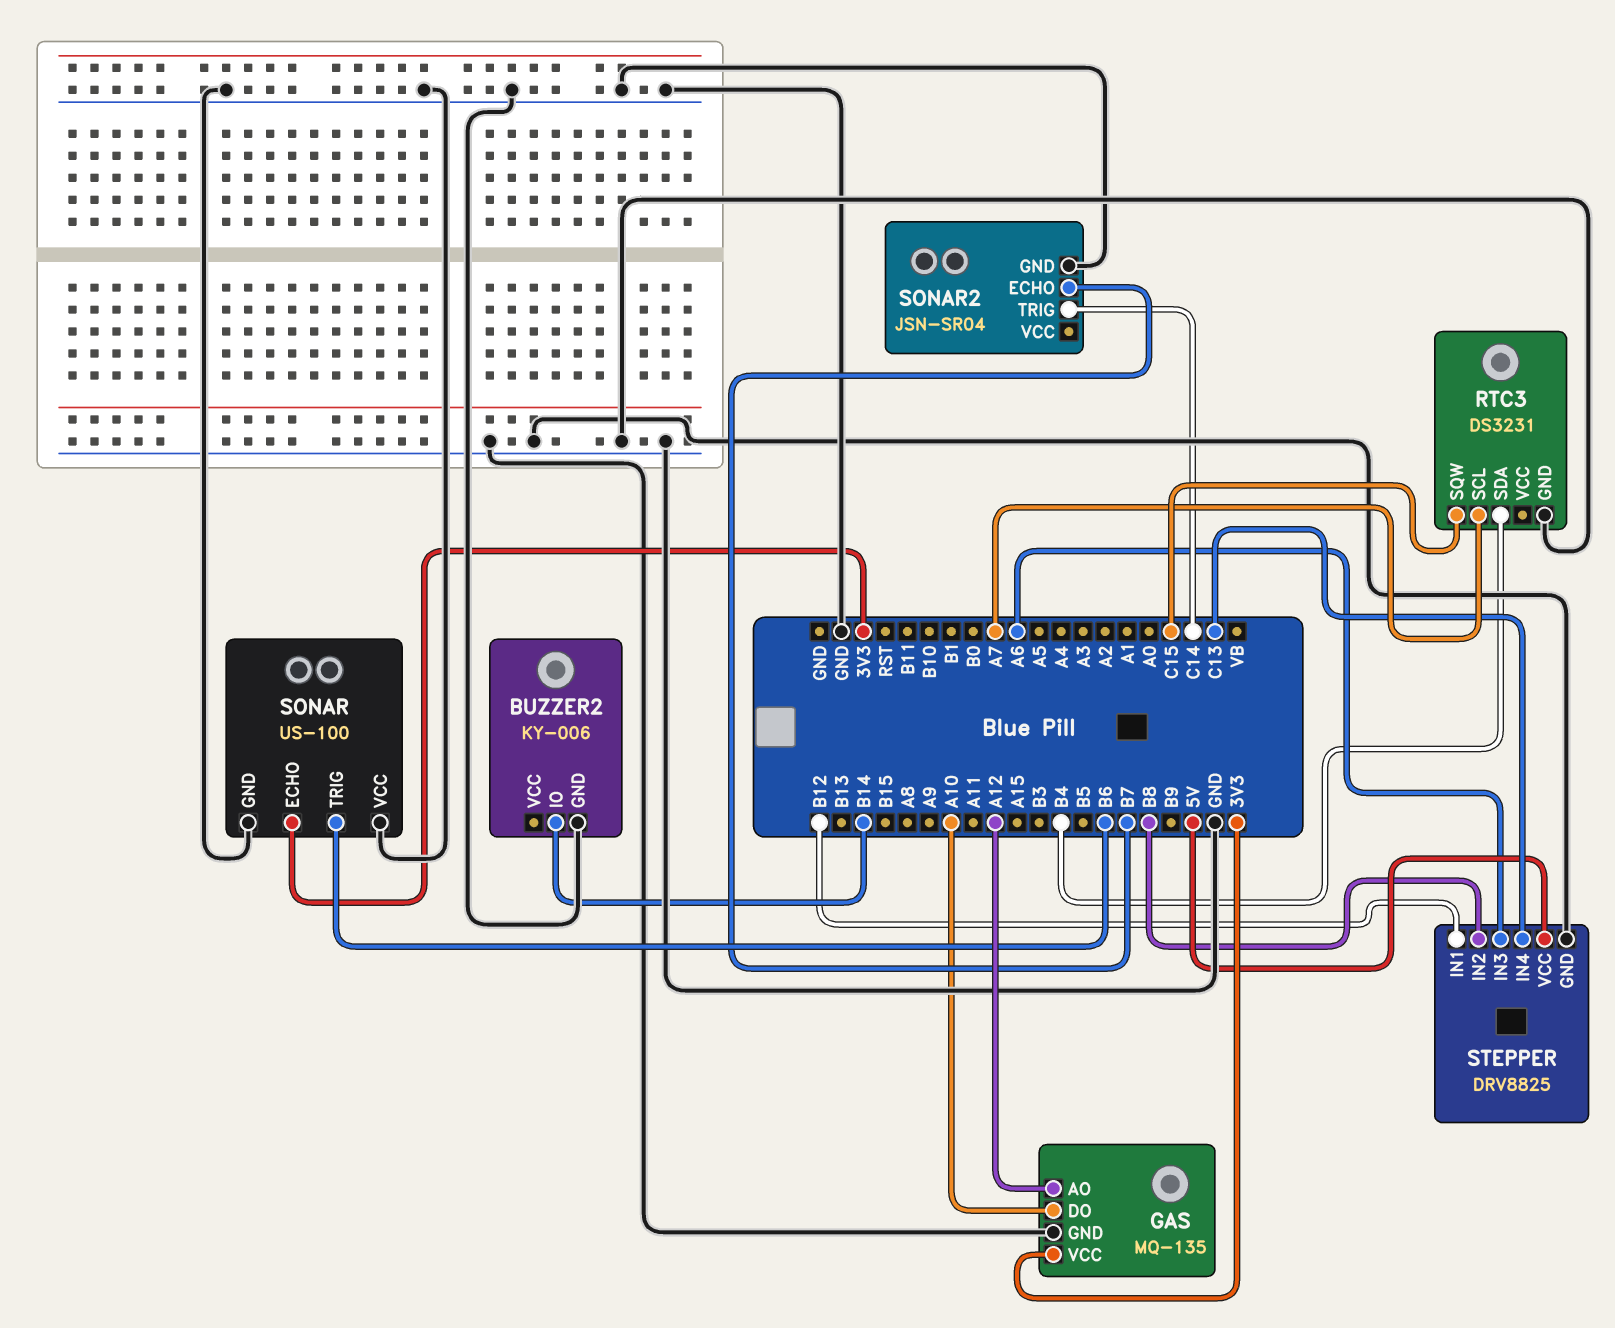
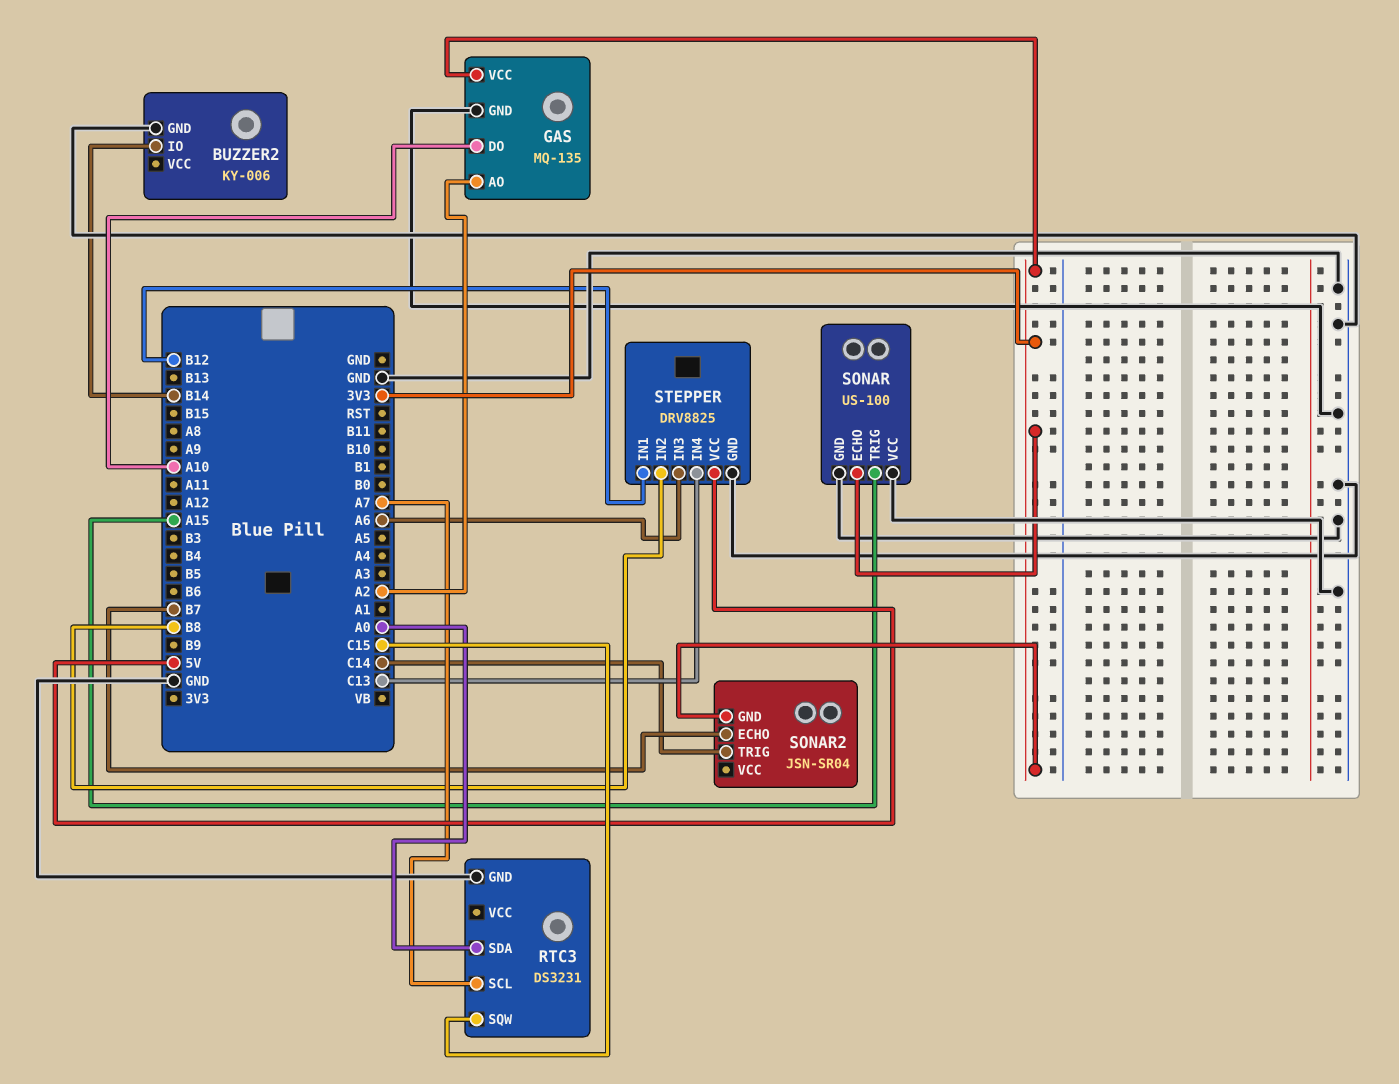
GAS pin AO: A12 -> A2
RTC3 pin SDA: B4 -> A0
SONAR pin TRIG: B6 -> A15
SONAR2 pin GND: GND -> 3V3

